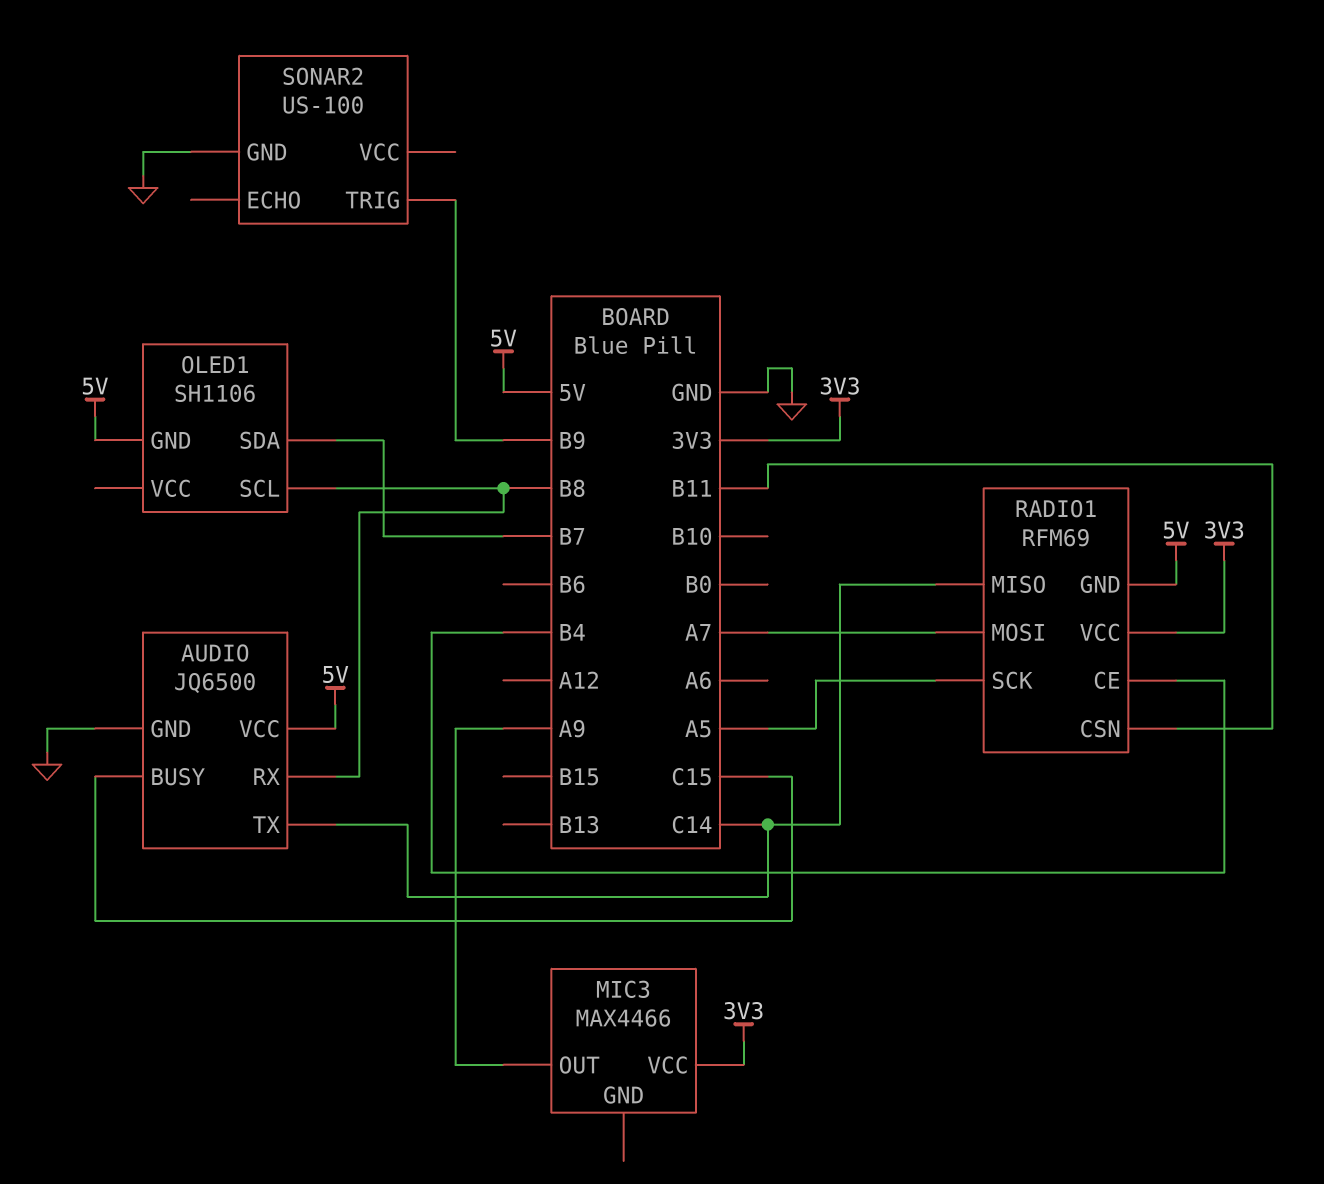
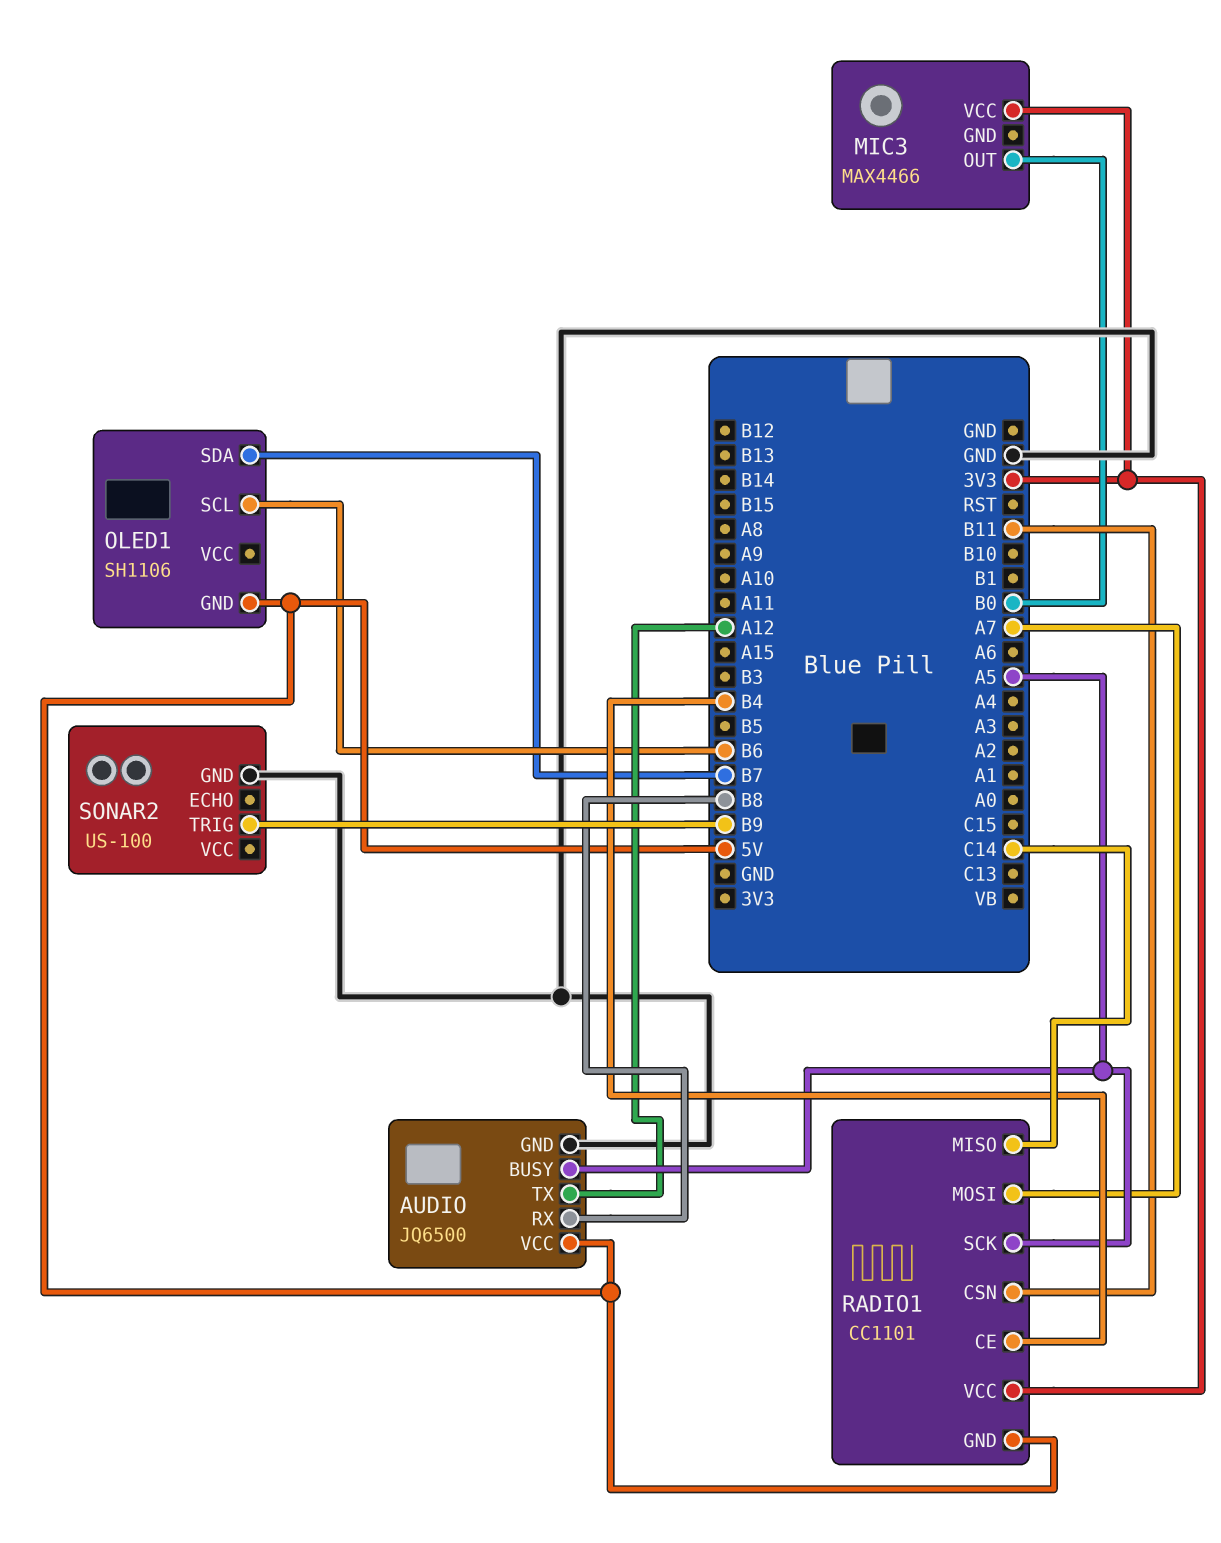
AUDIO pin BUSY: C15 -> A5
AUDIO pin TX: C14 -> A12
MIC3 pin OUT: A9 -> B0
OLED1 pin SCL: B8 -> B6
RADIO1: RFM69 -> CC1101

